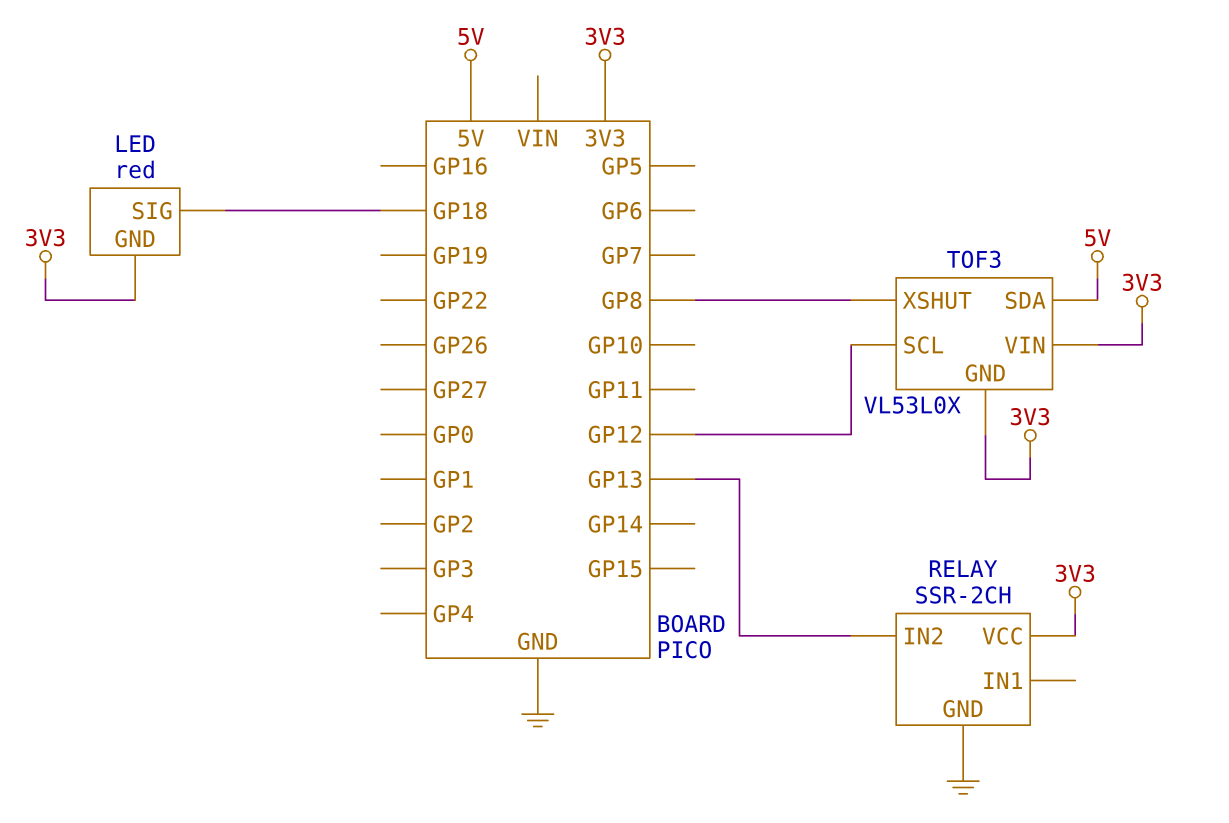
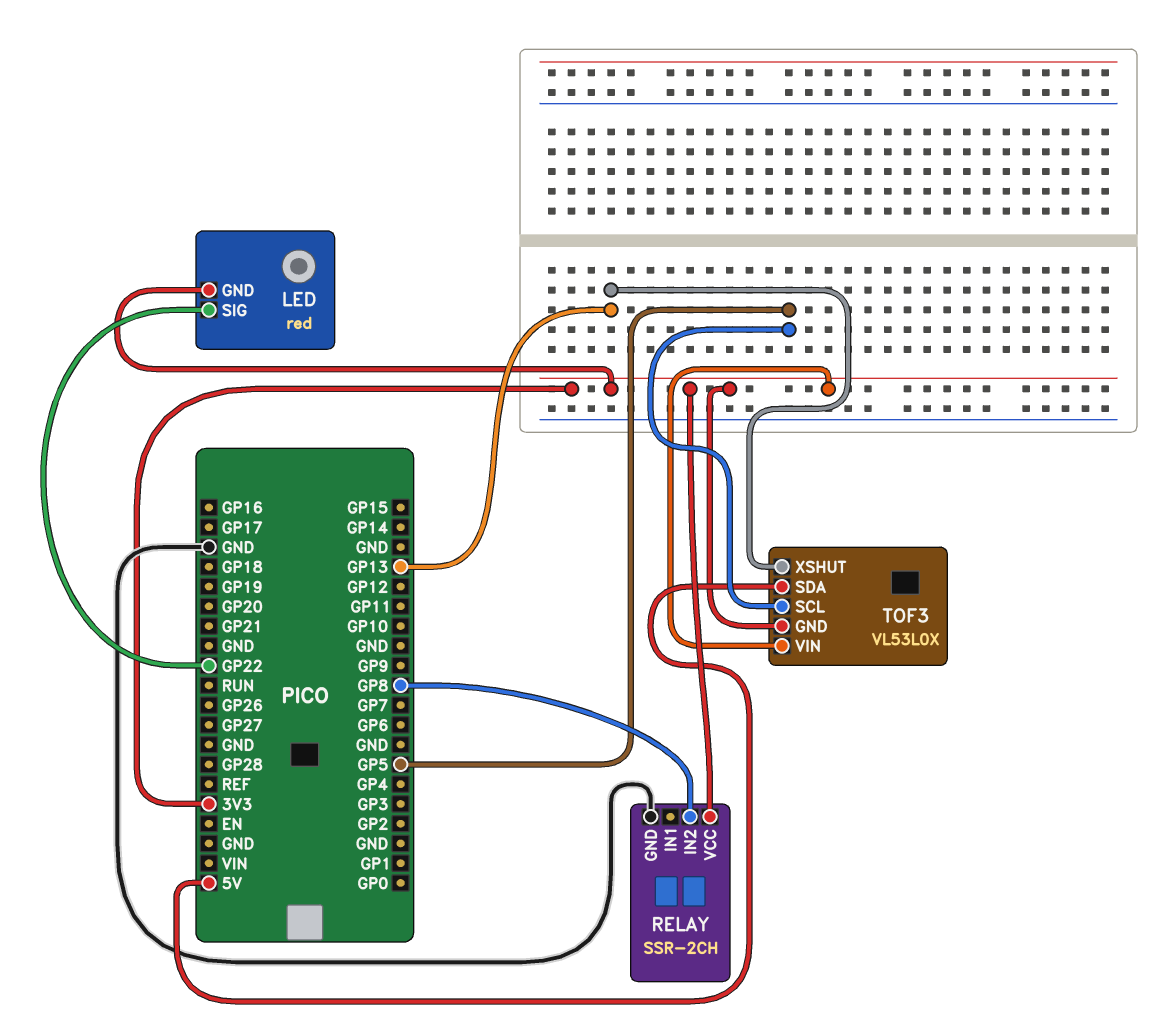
LED pin SIG: GP18 -> GP22
RELAY pin IN2: GP13 -> GP8
TOF3 pin SCL: GP12 -> GP5
TOF3 pin XSHUT: GP8 -> GP13

